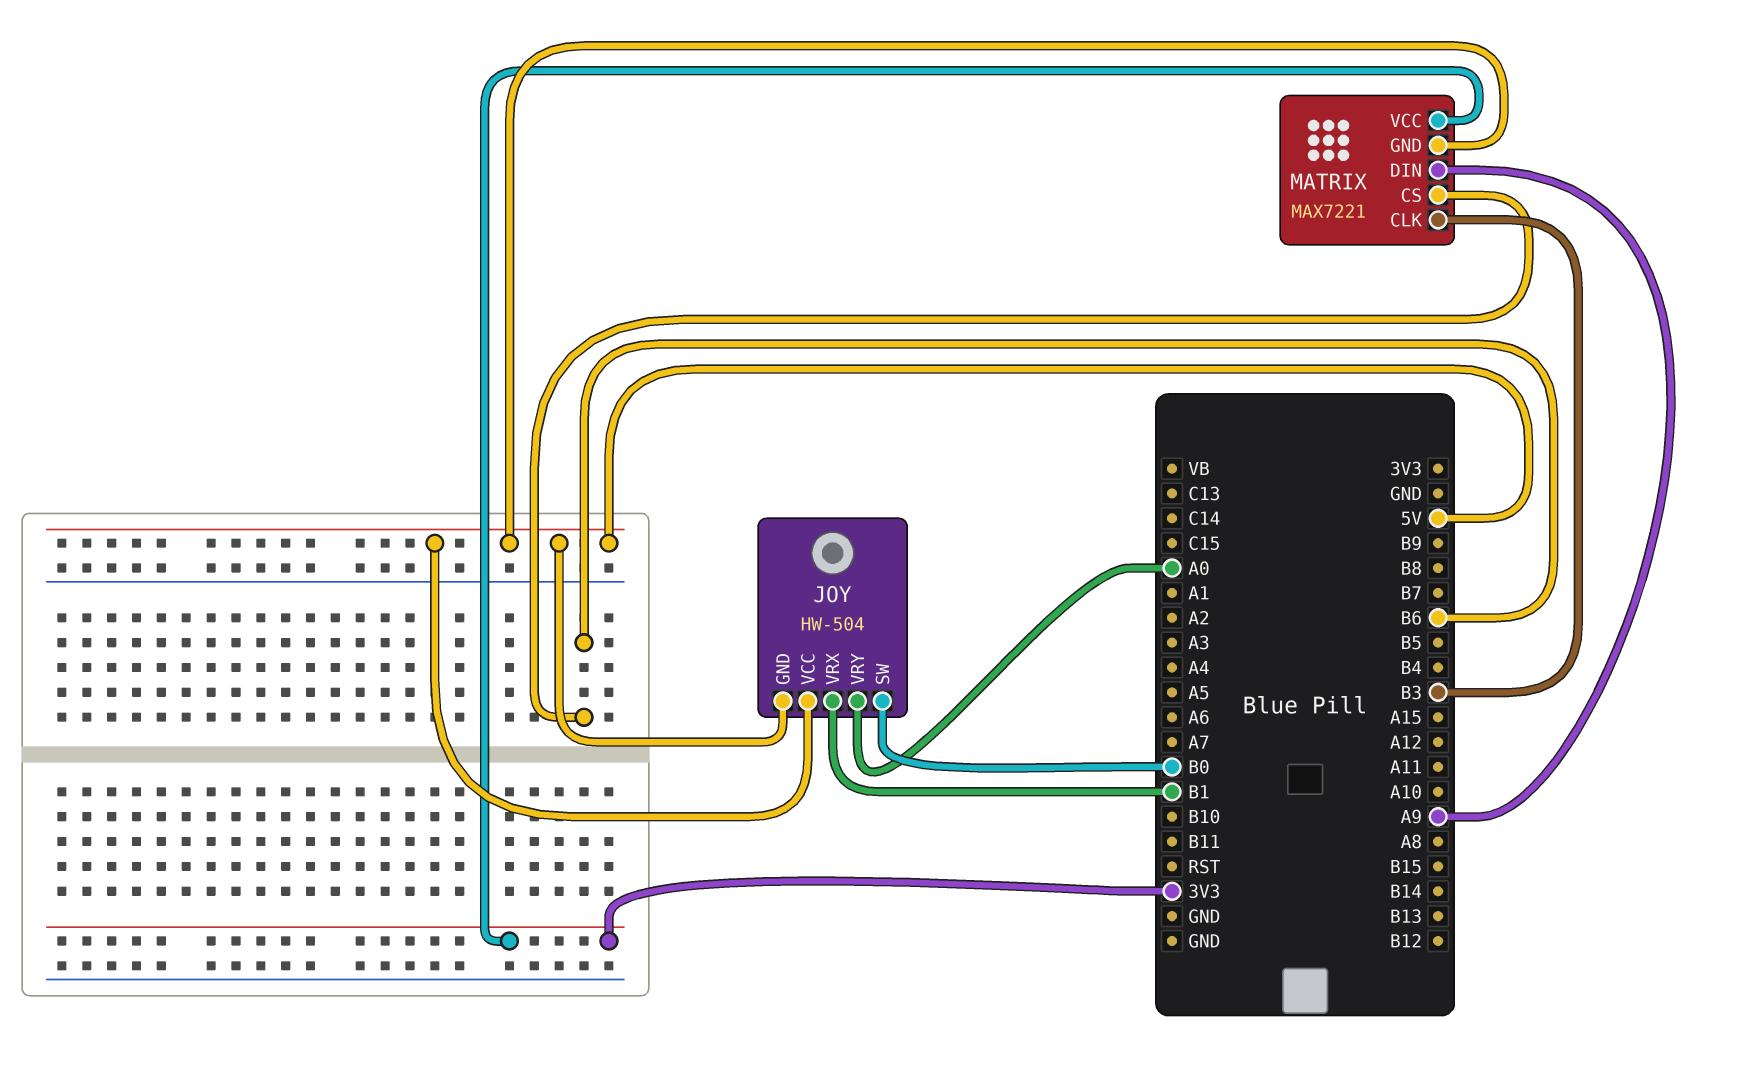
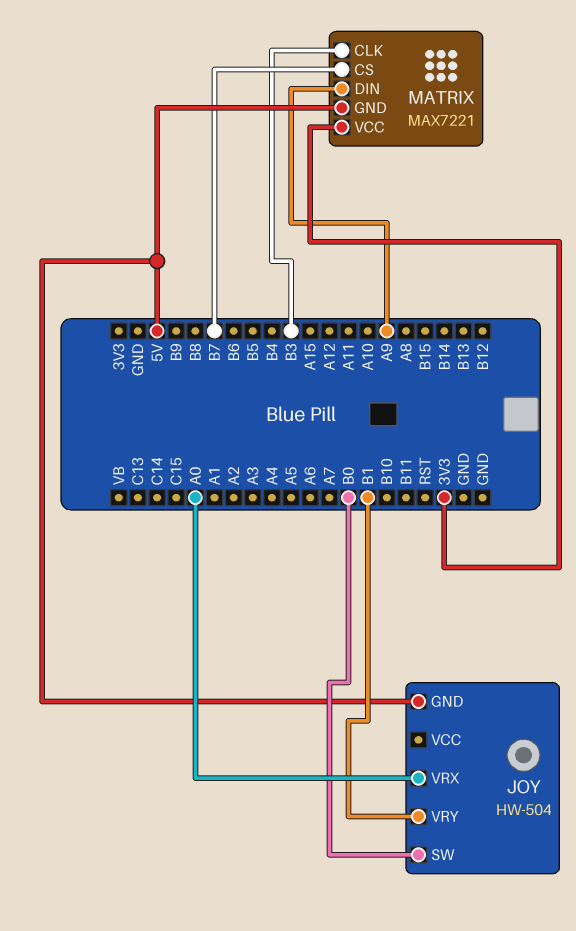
JOY pin VCC: 5V -> none
JOY pin VRX: B1 -> A0
JOY pin VRY: A0 -> B1
MATRIX pin CS: B6 -> B7

